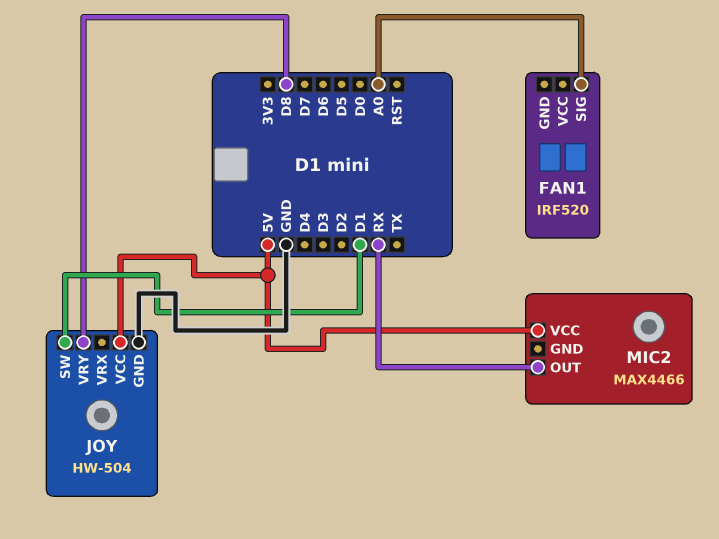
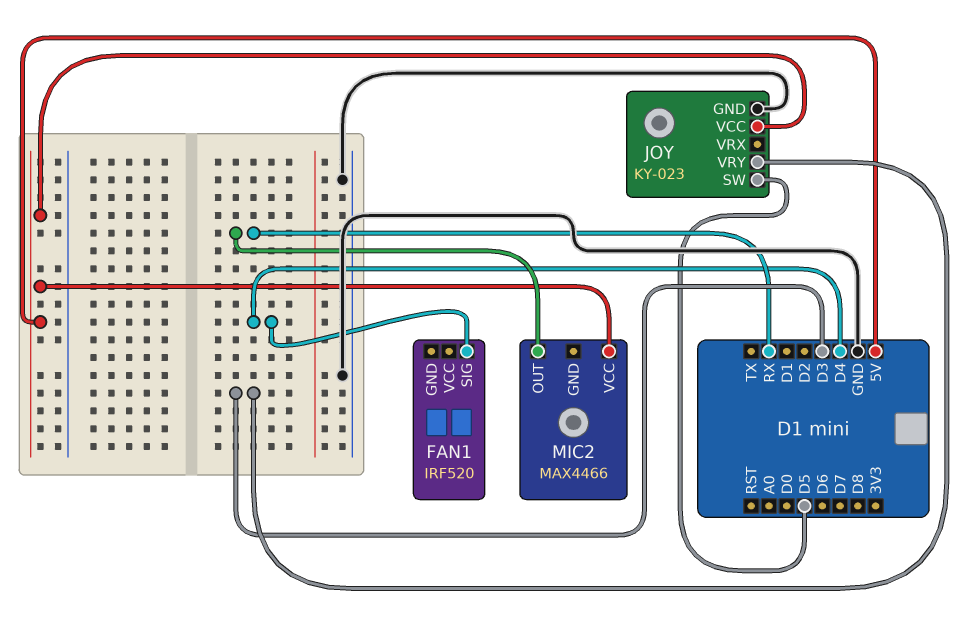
FAN1 pin SIG: A0 -> D4
JOY: HW-504 -> KY-023
JOY pin SW: D1 -> D5
JOY pin VRY: D8 -> D3

